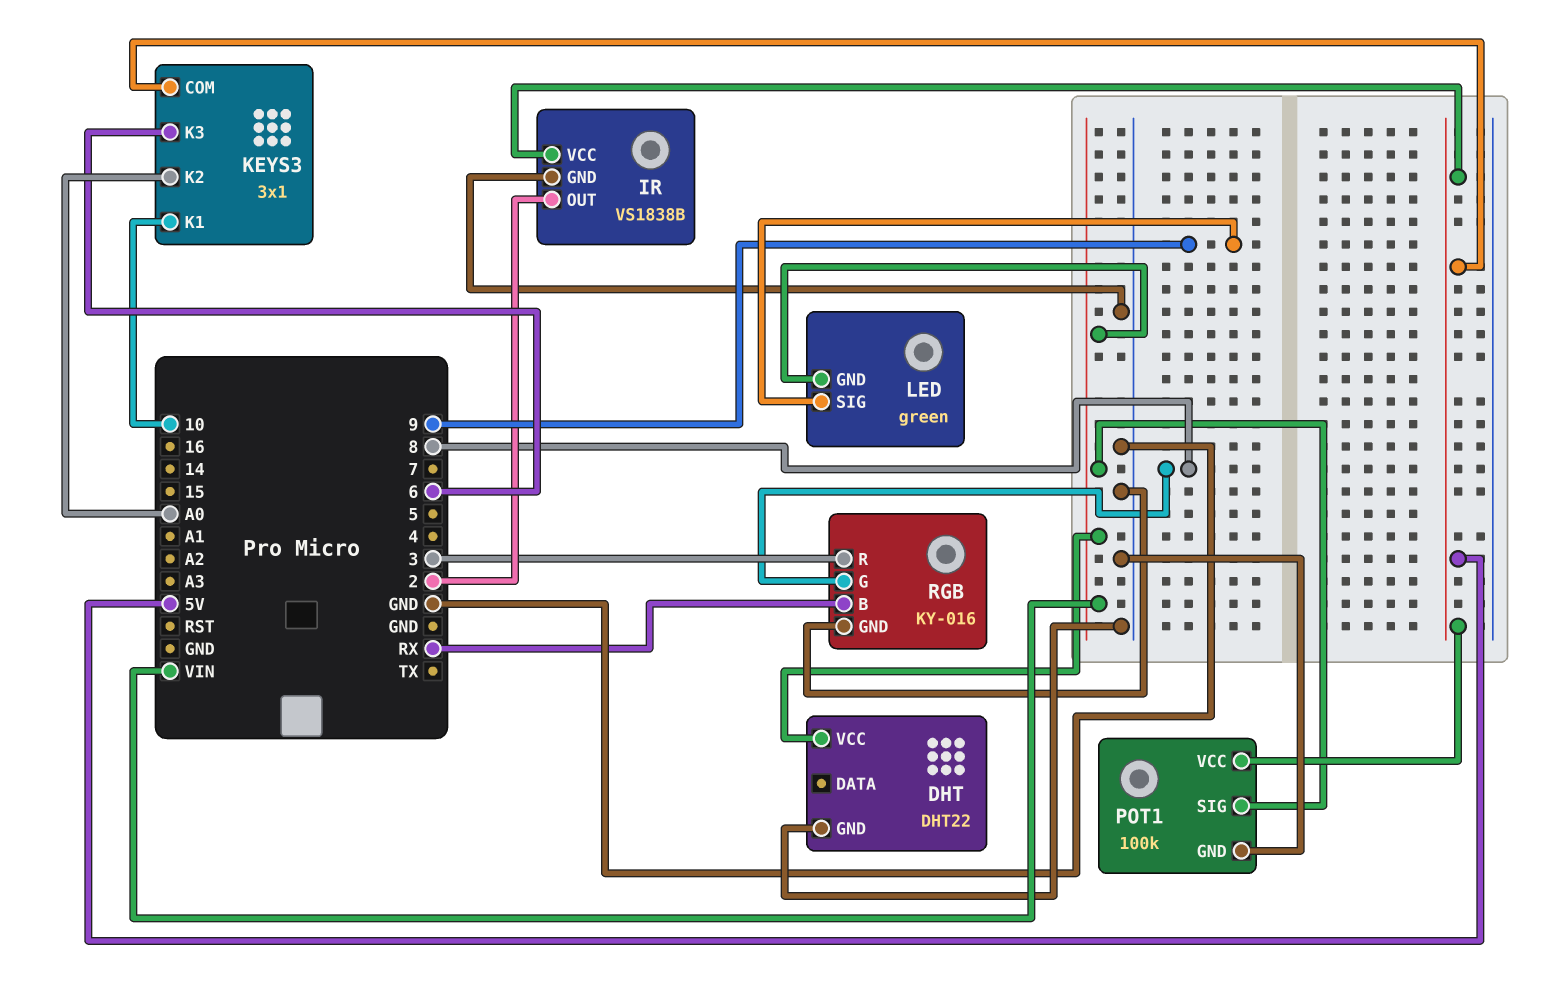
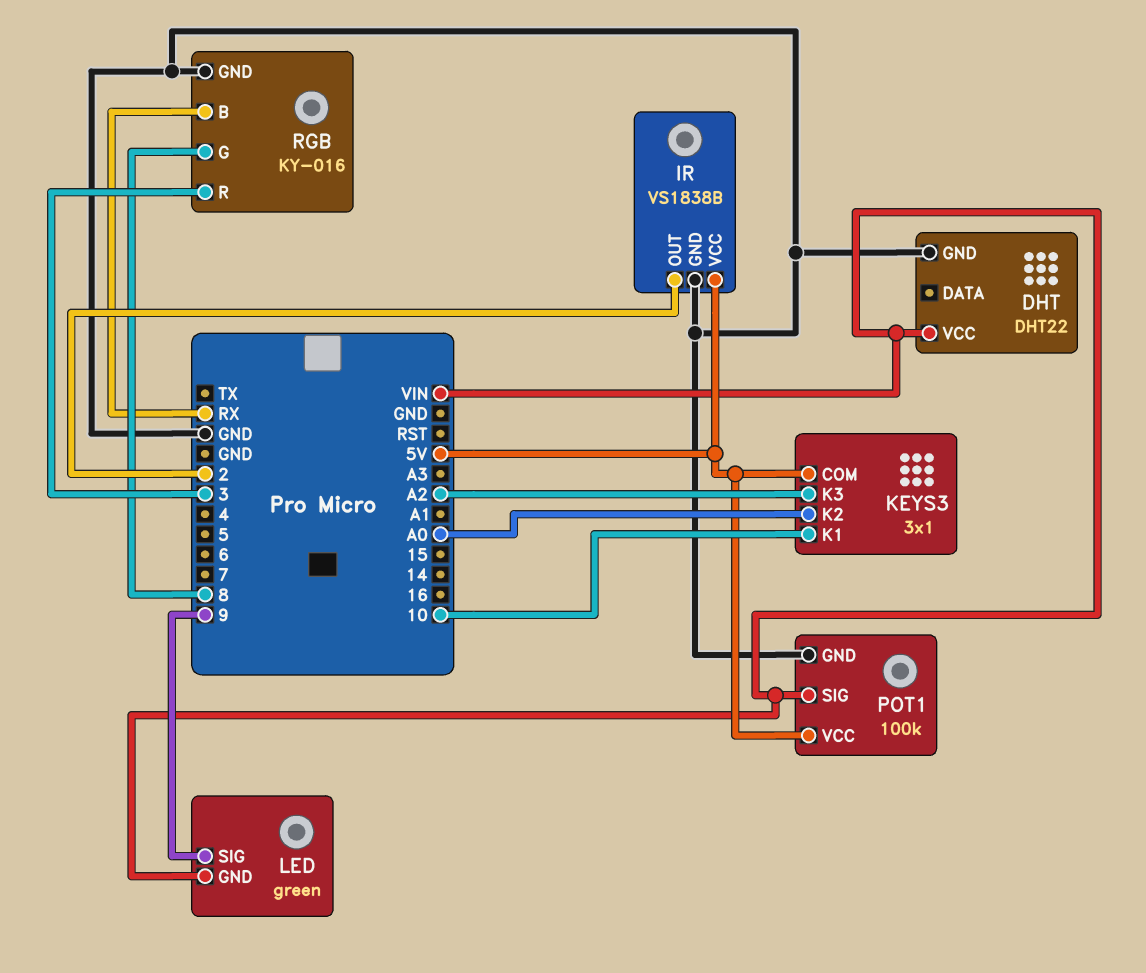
KEYS3 pin K3: 6 -> A2

